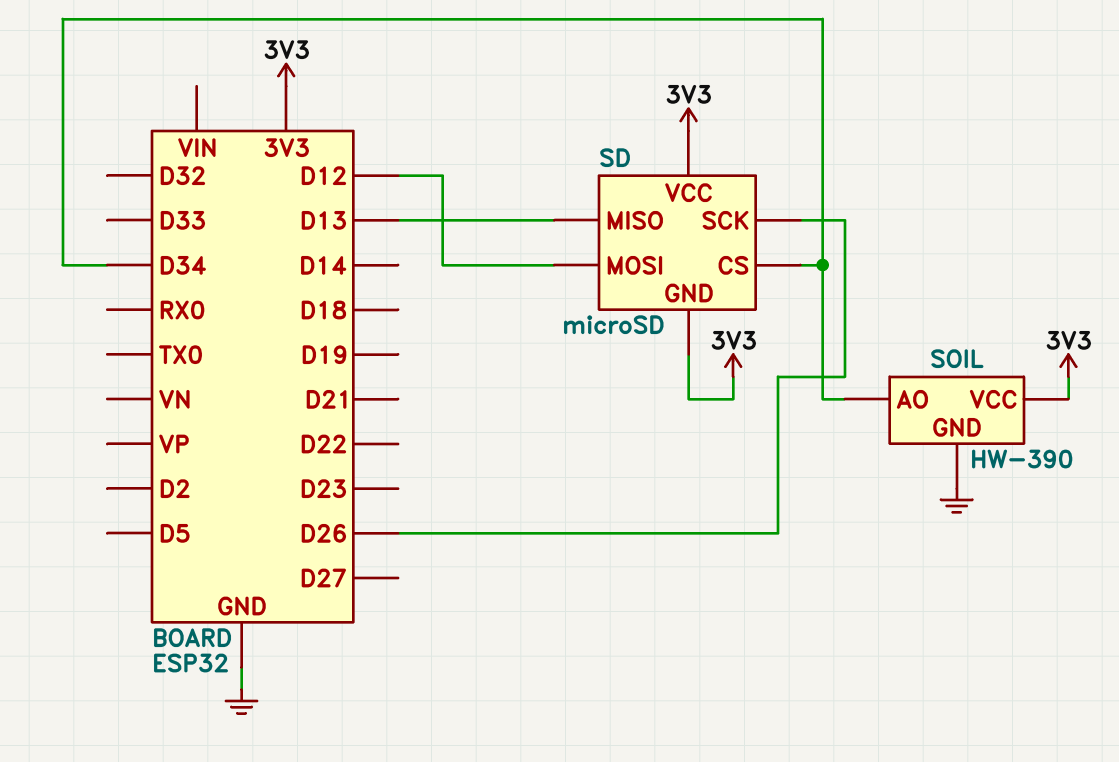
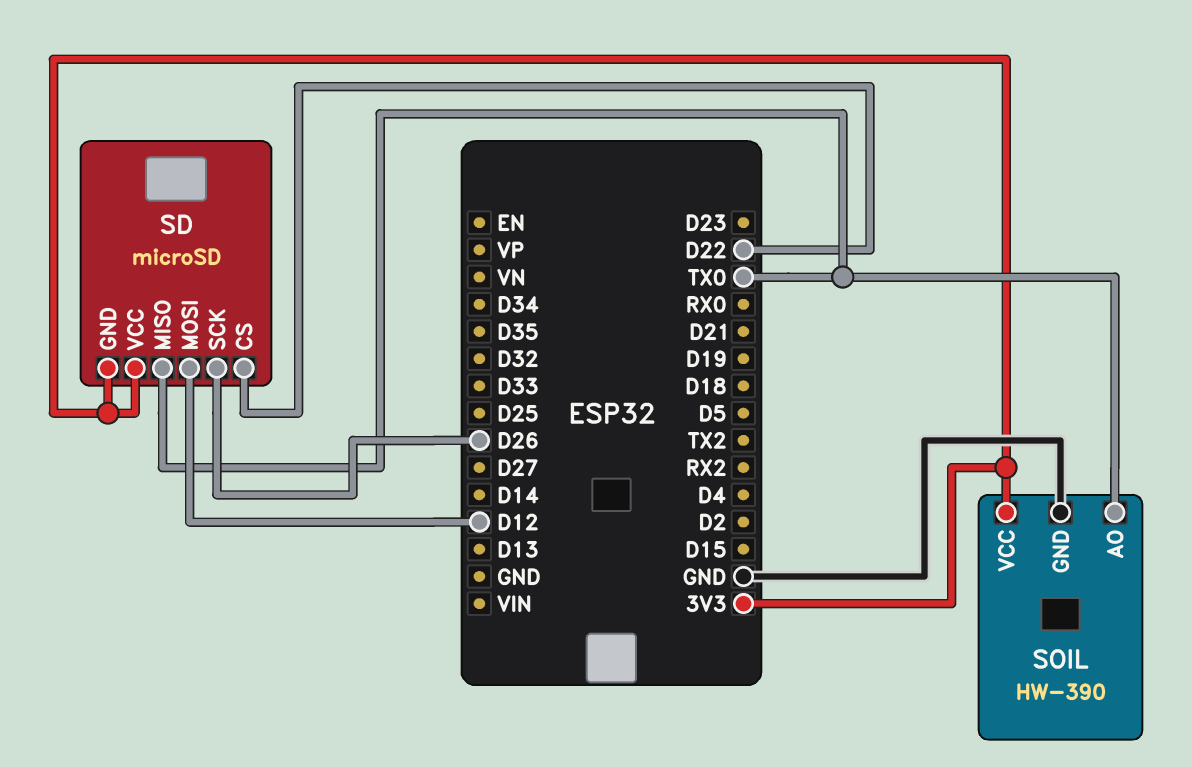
SD pin CS: D34 -> D22
SD pin MISO: D13 -> TX0
SOIL pin AO: D34 -> TX0

